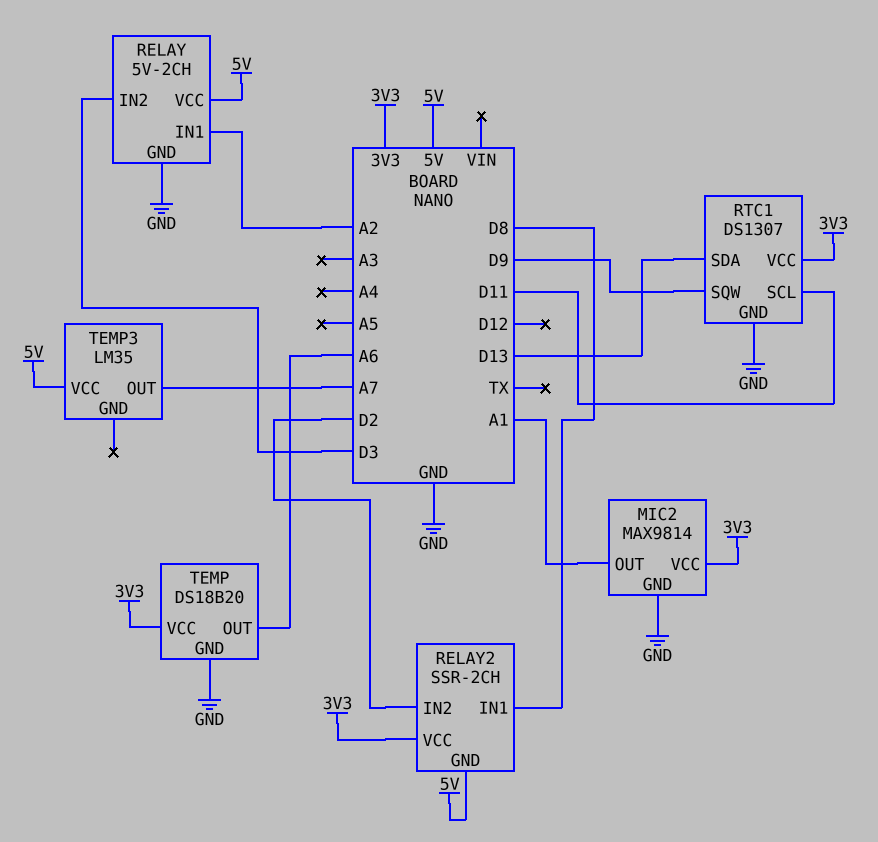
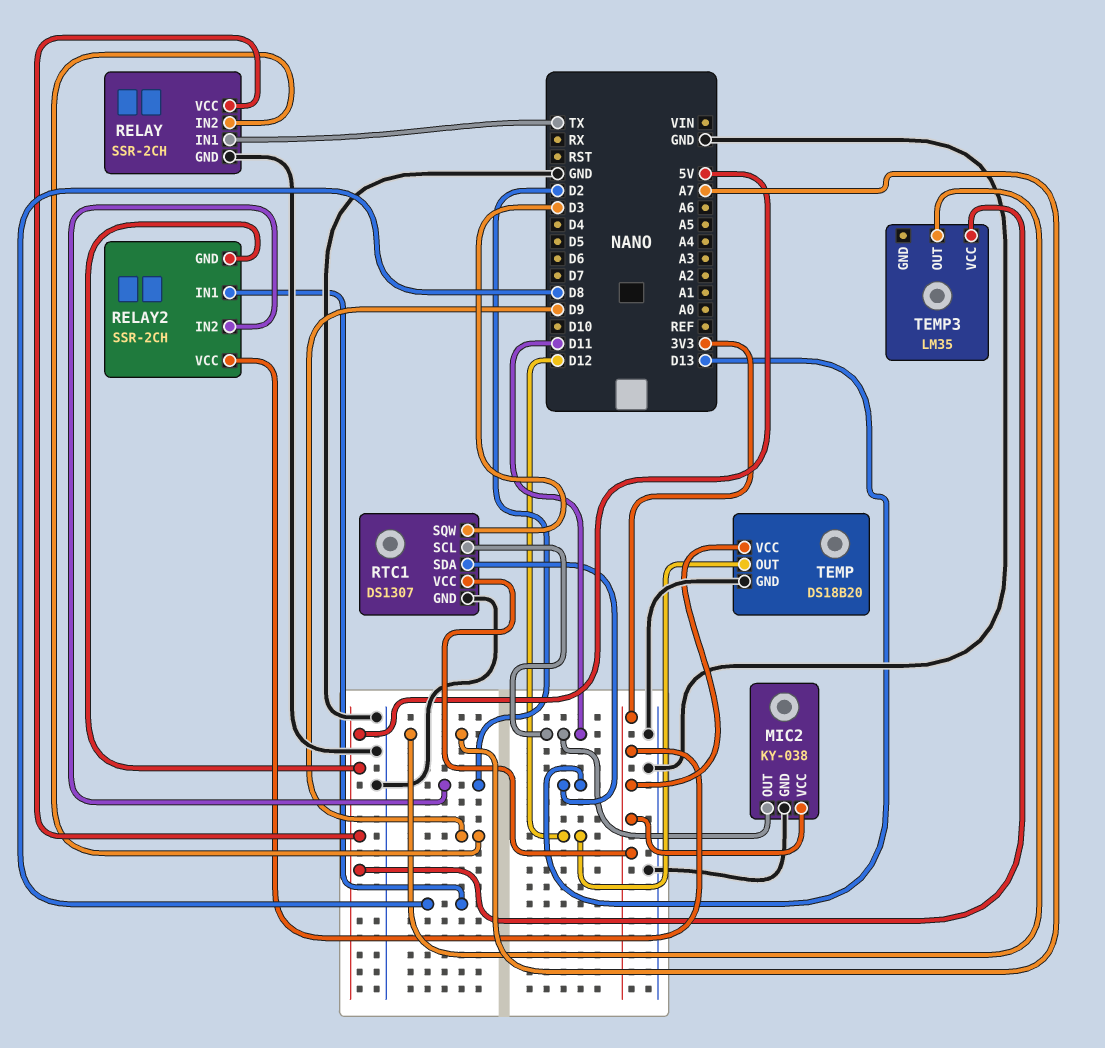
MIC2: MAX9814 -> KY-038
MIC2 pin OUT: A1 -> D11
RELAY: 5V-2CH -> SSR-2CH
RELAY pin IN1: A2 -> TX
RELAY pin IN2: D3 -> D9
RTC1 pin SQW: D9 -> D3
TEMP pin OUT: A6 -> D12

